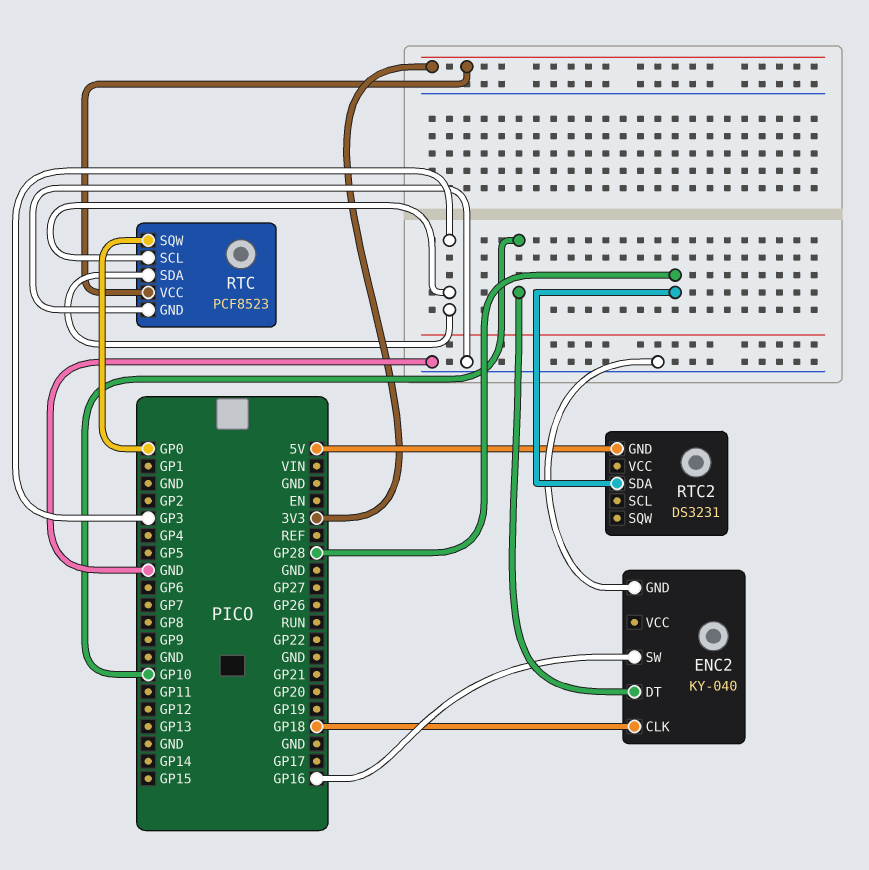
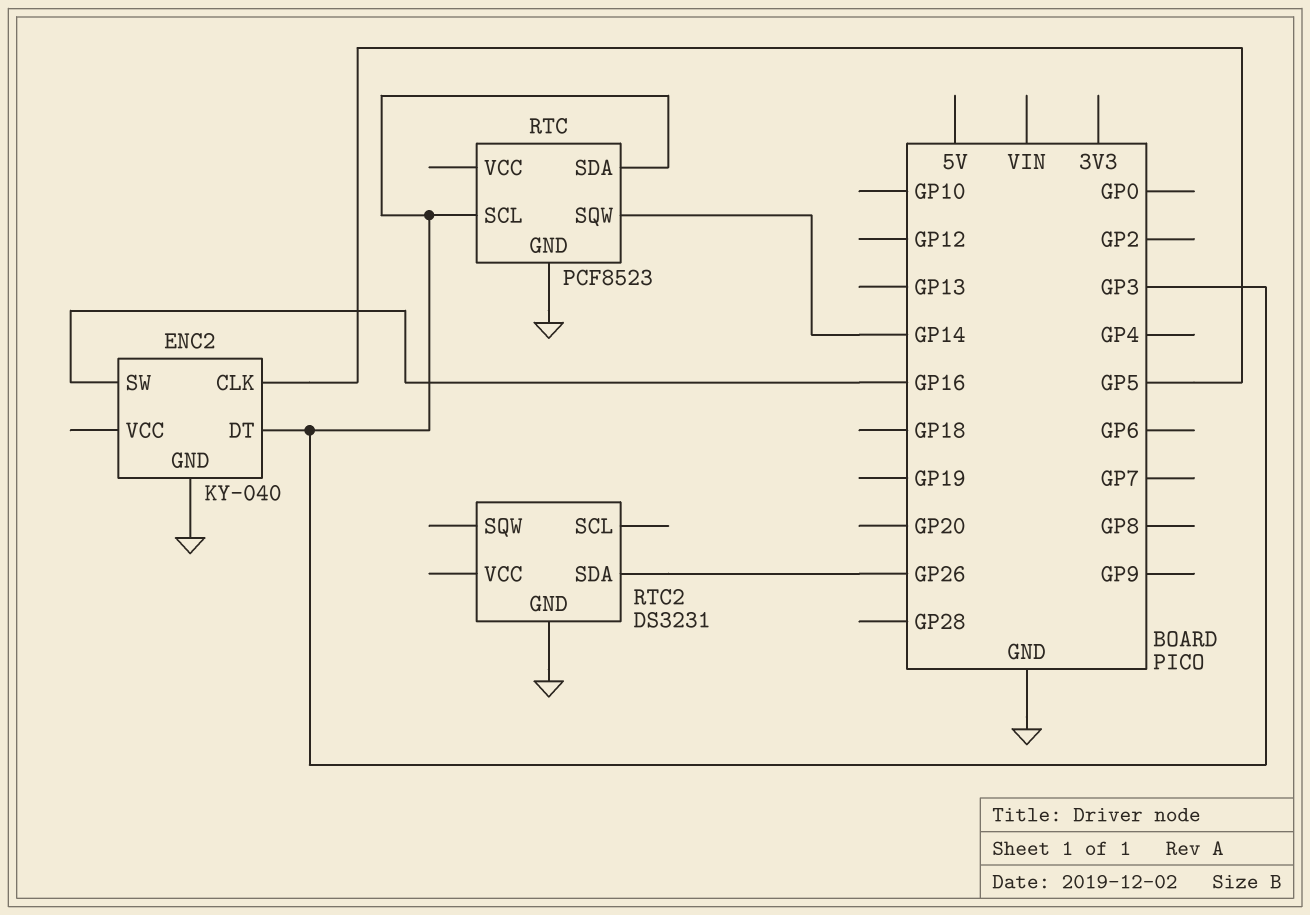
ENC2 pin CLK: GP18 -> GP5
ENC2 pin DT: GP10 -> GP3
RTC pin SQW: GP0 -> GP14
RTC pin VCC: 3V3 -> none
RTC2 pin GND: 5V -> GND
RTC2 pin SDA: GP28 -> GP26

